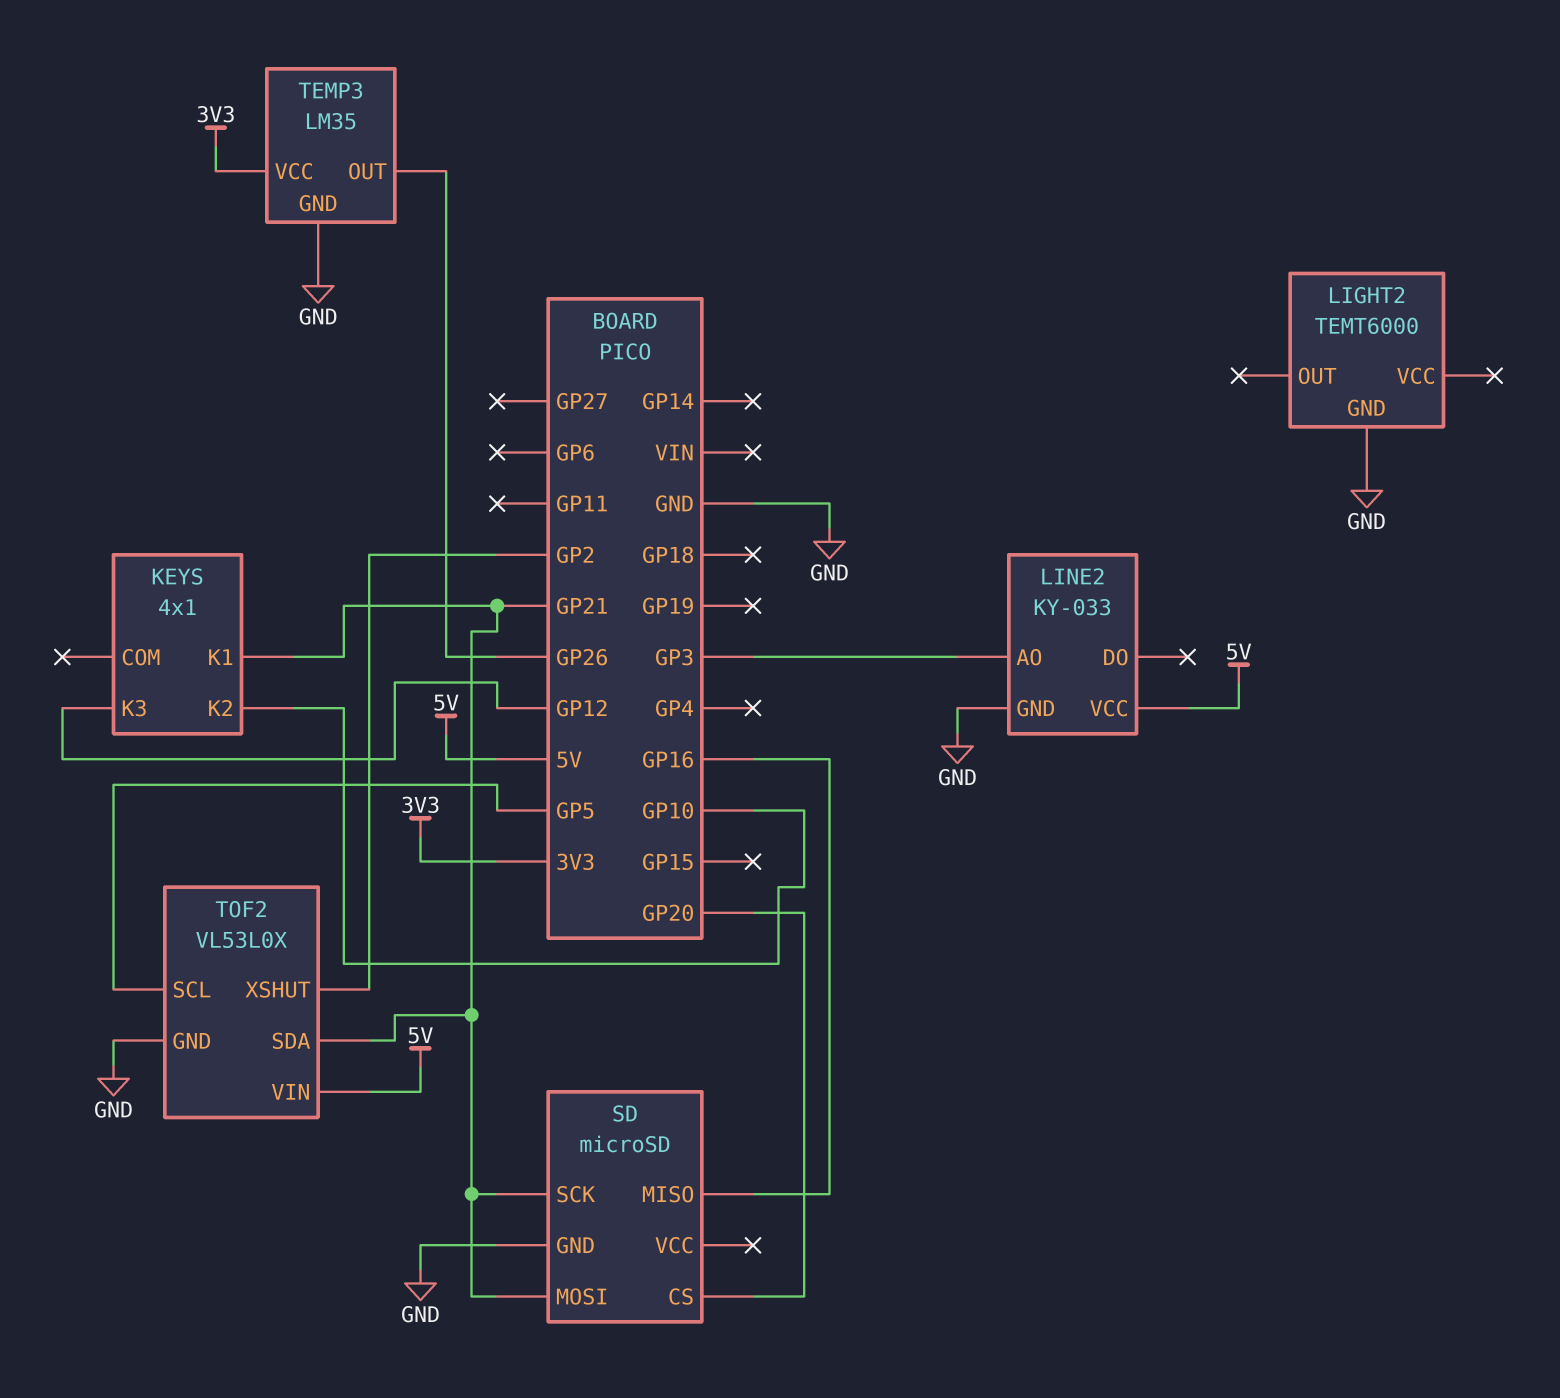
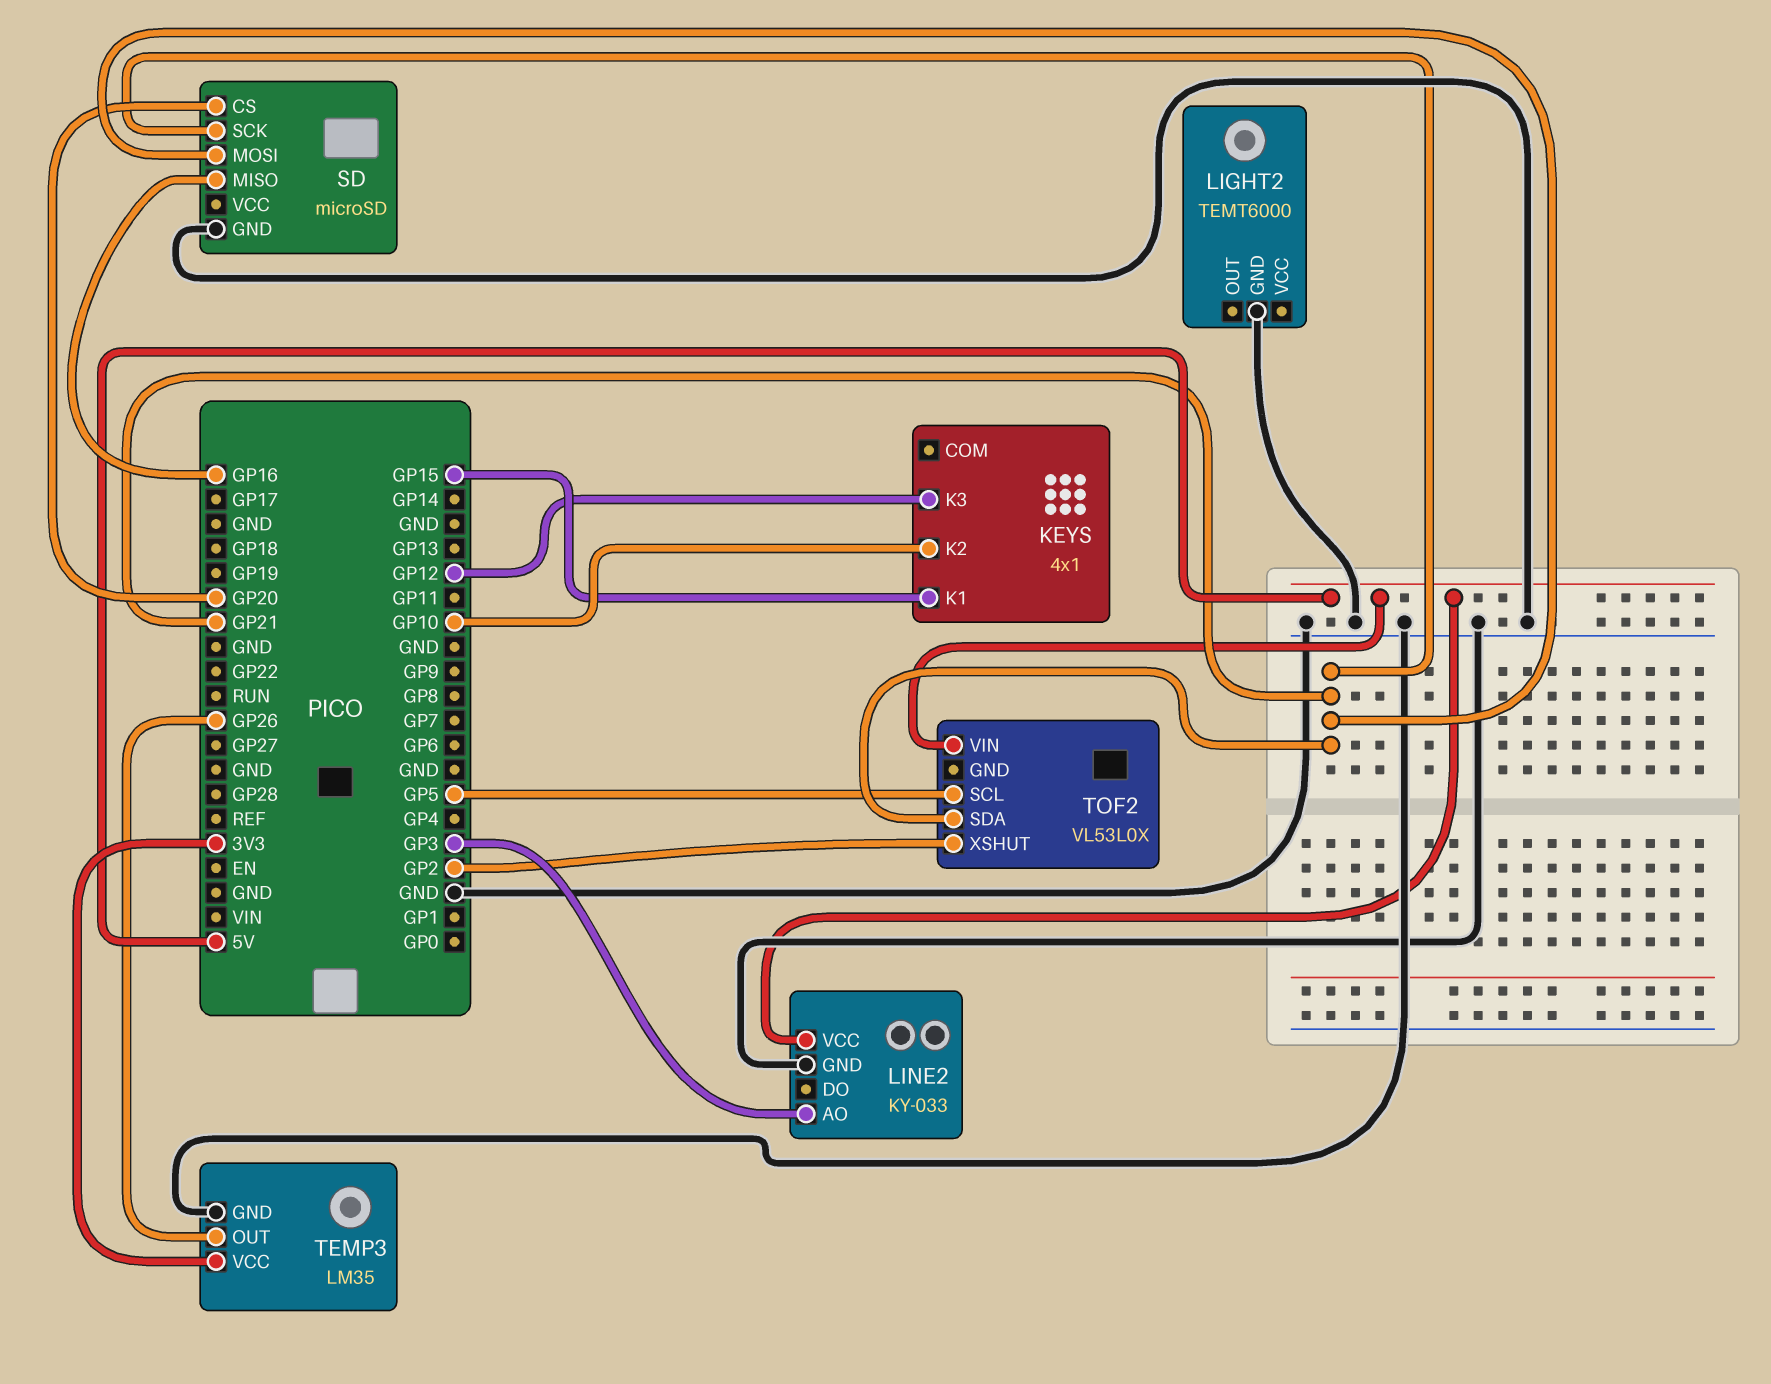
KEYS pin K1: GP21 -> GP15
TOF2 pin GND: GND -> none

